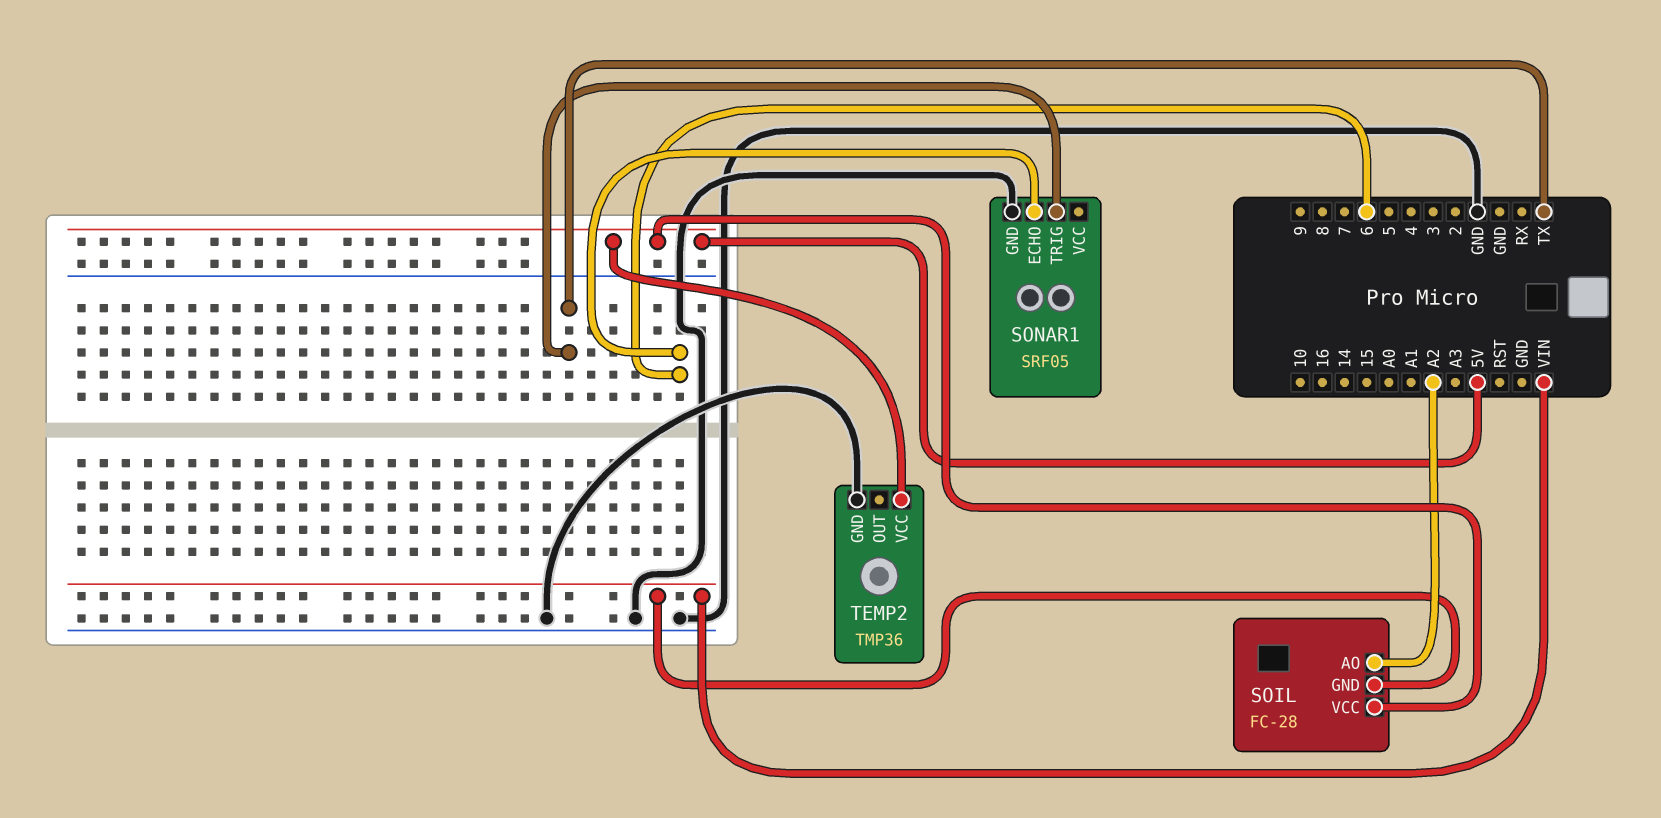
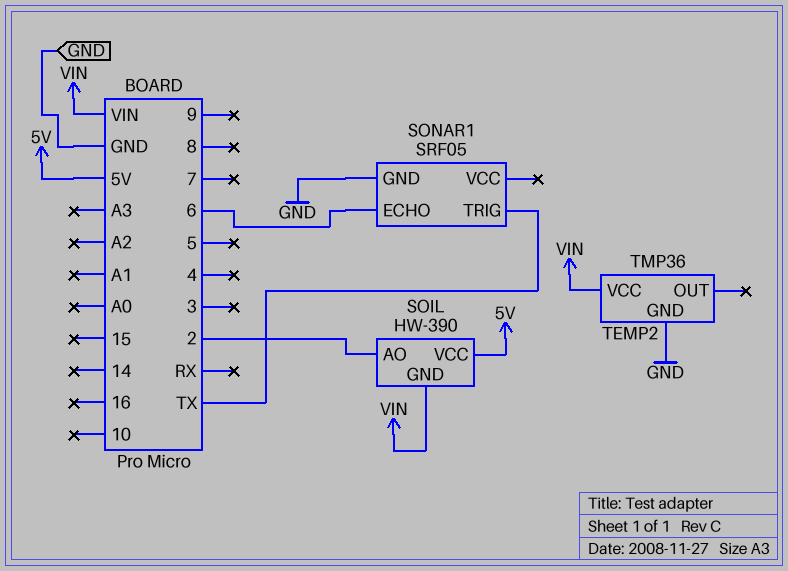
SOIL: FC-28 -> HW-390
SOIL pin AO: A2 -> 2
TEMP2 pin VCC: 5V -> VIN

